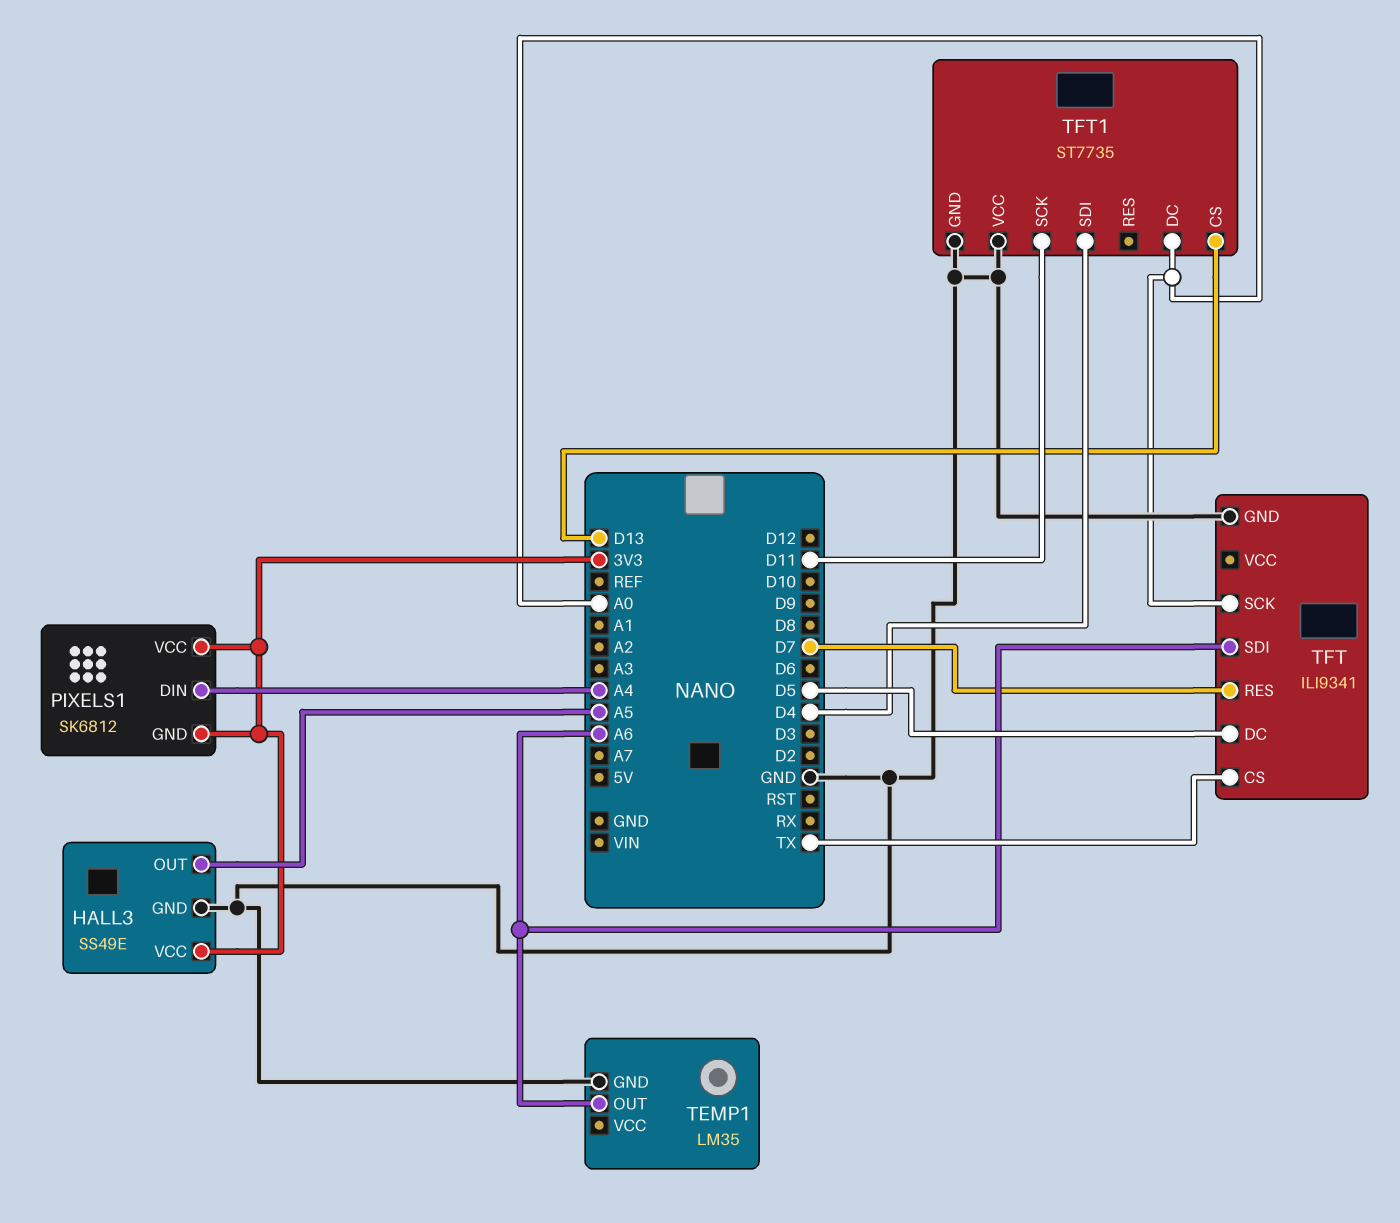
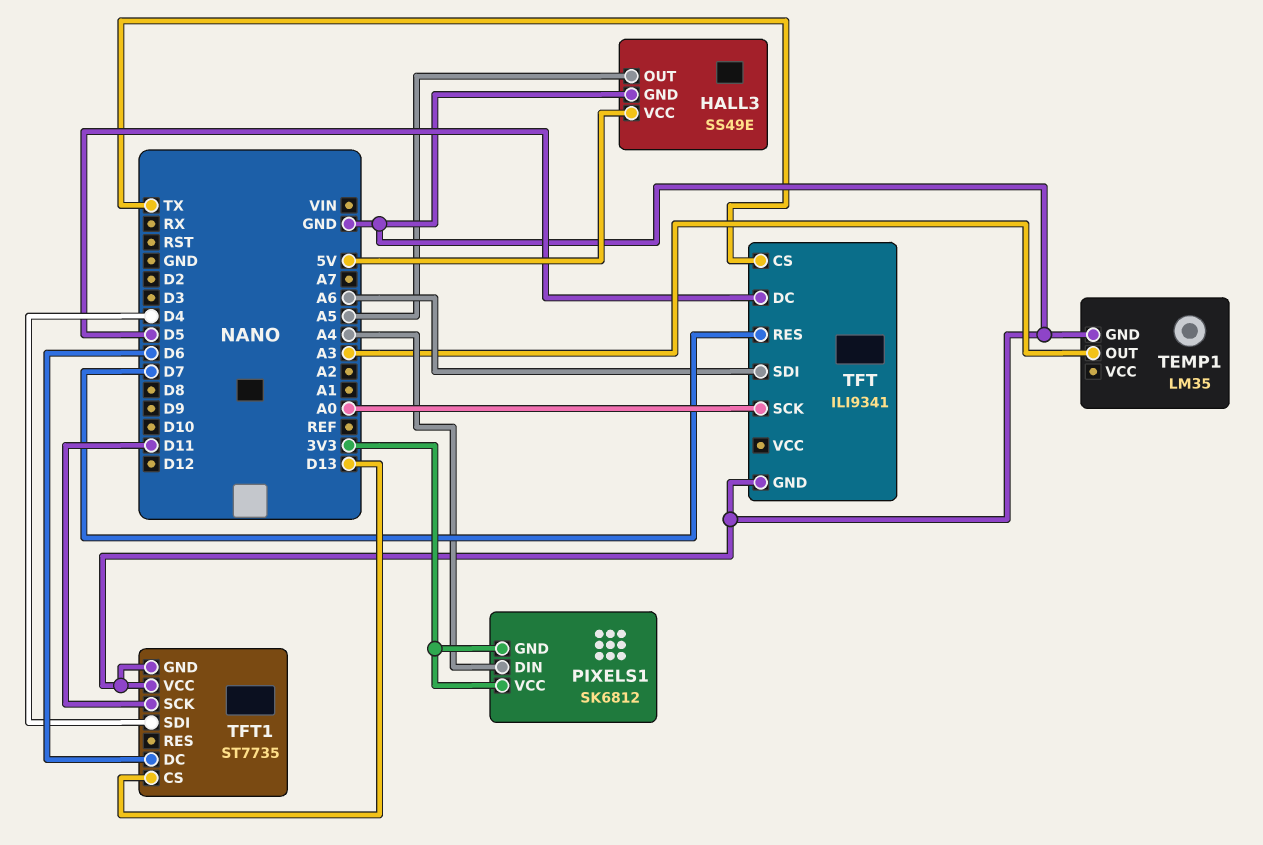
HALL3 pin VCC: 3V3 -> 5V
TEMP1 pin OUT: A6 -> A3
TFT1 pin DC: A0 -> D6

